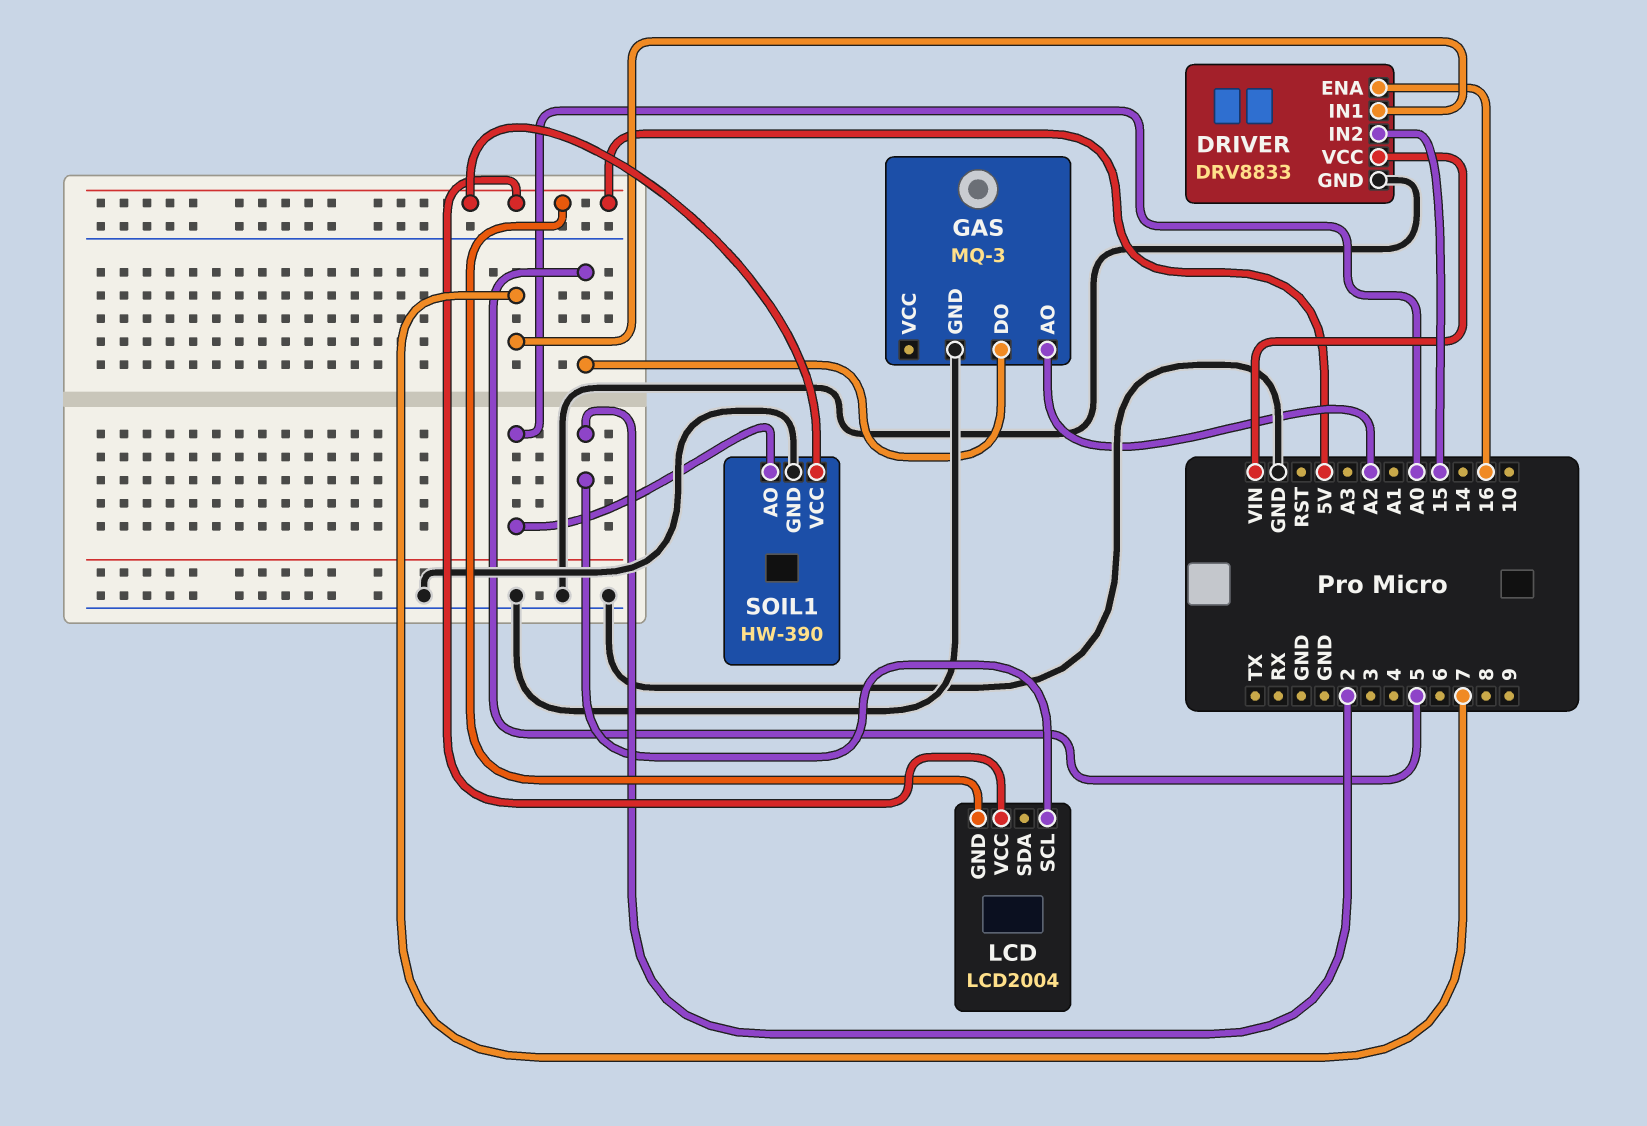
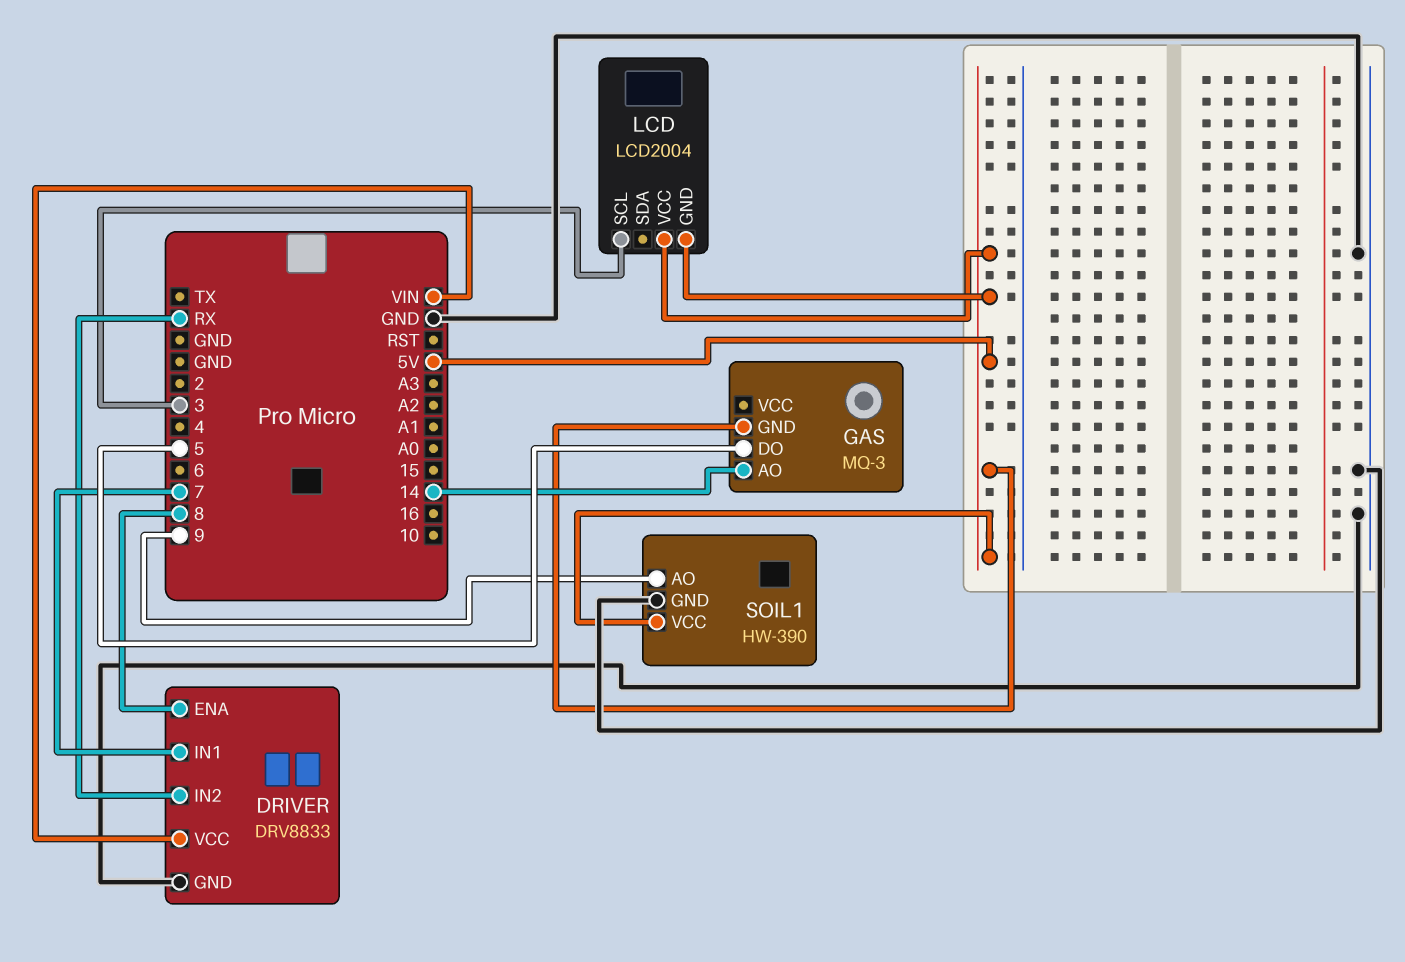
DRIVER pin ENA: 16 -> 8
DRIVER pin IN2: 15 -> RX
GAS pin AO: A2 -> 14
GAS pin GND: GND -> 5V
LCD pin SCL: 2 -> 3
SOIL1 pin AO: A0 -> 9

